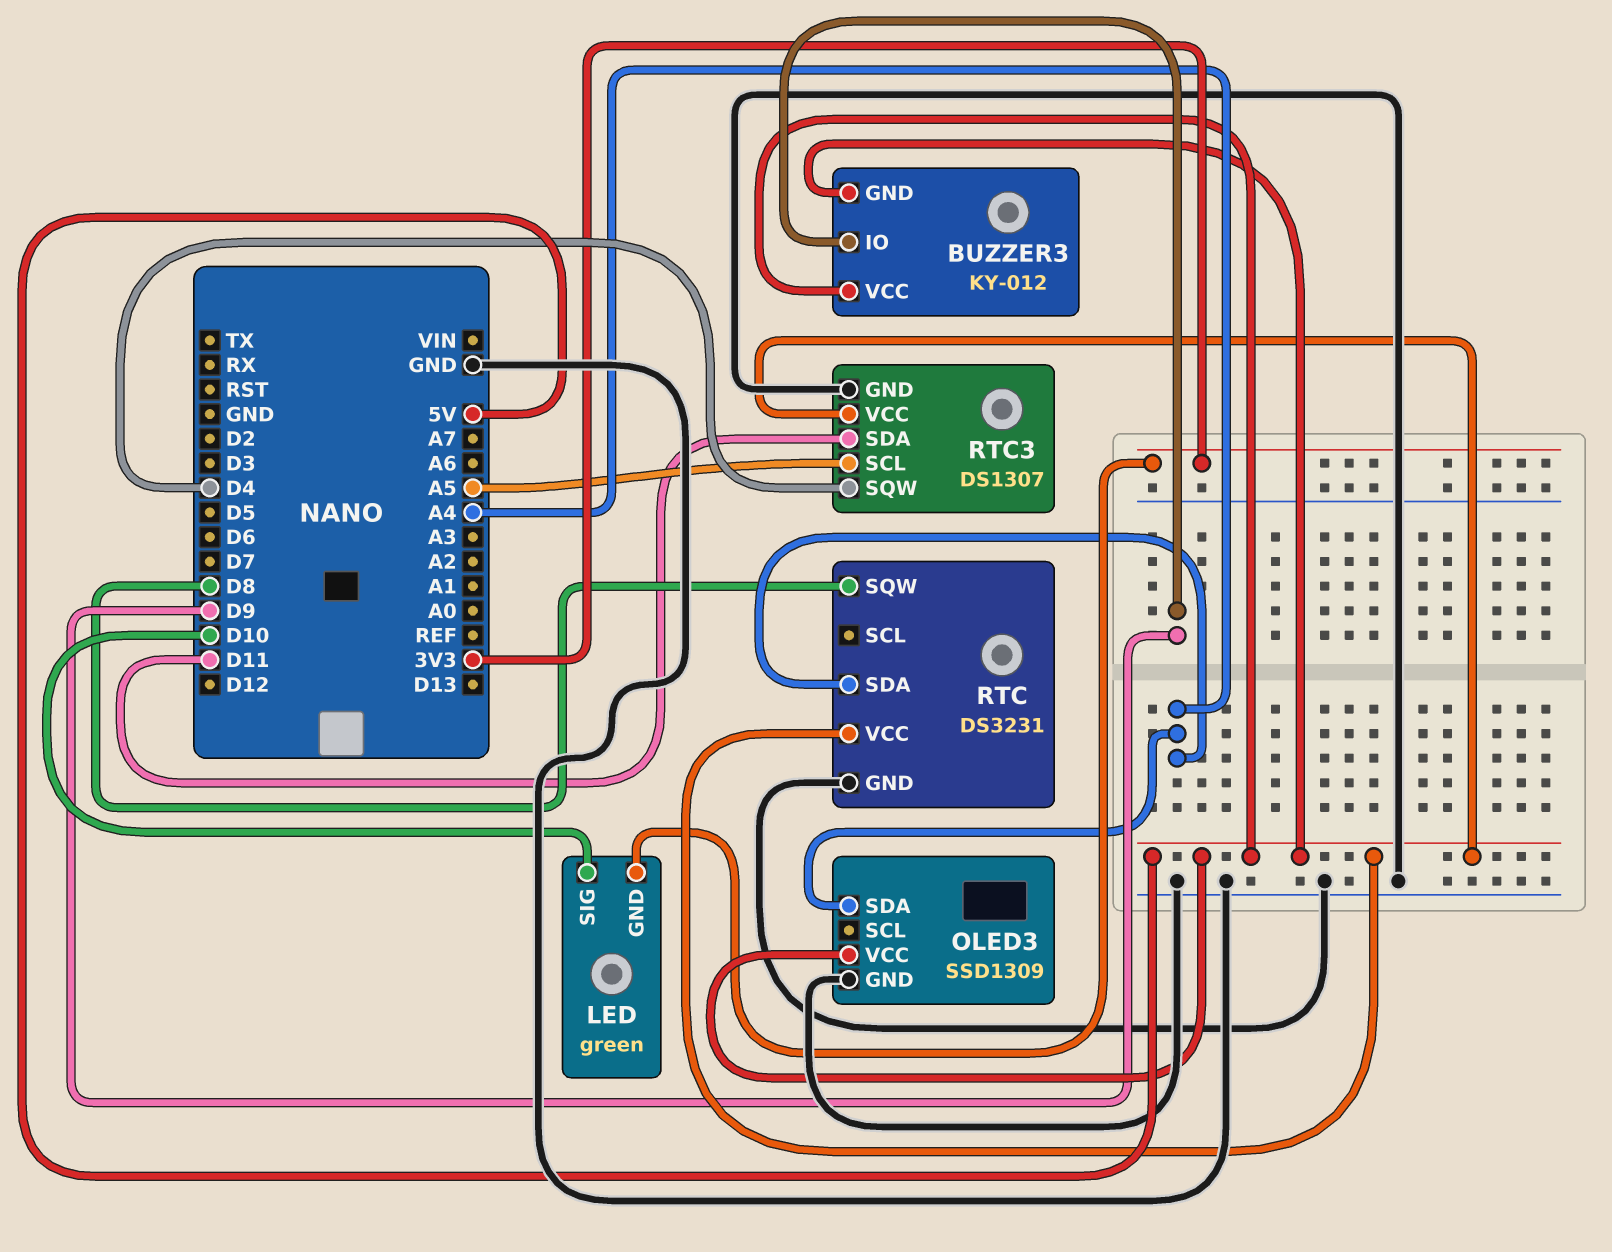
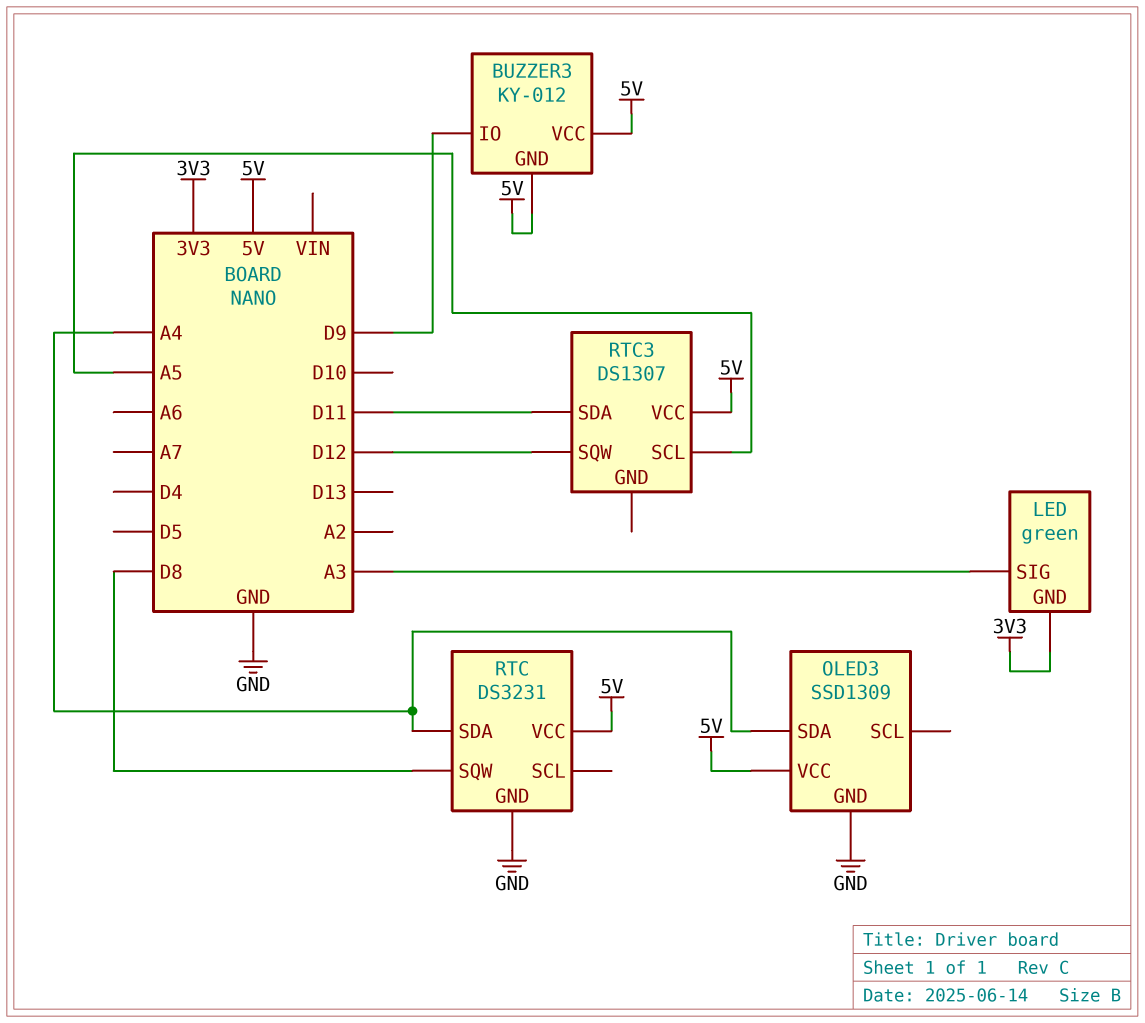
LED pin SIG: D10 -> A3
RTC3 pin GND: GND -> none
RTC3 pin SQW: D4 -> D12

